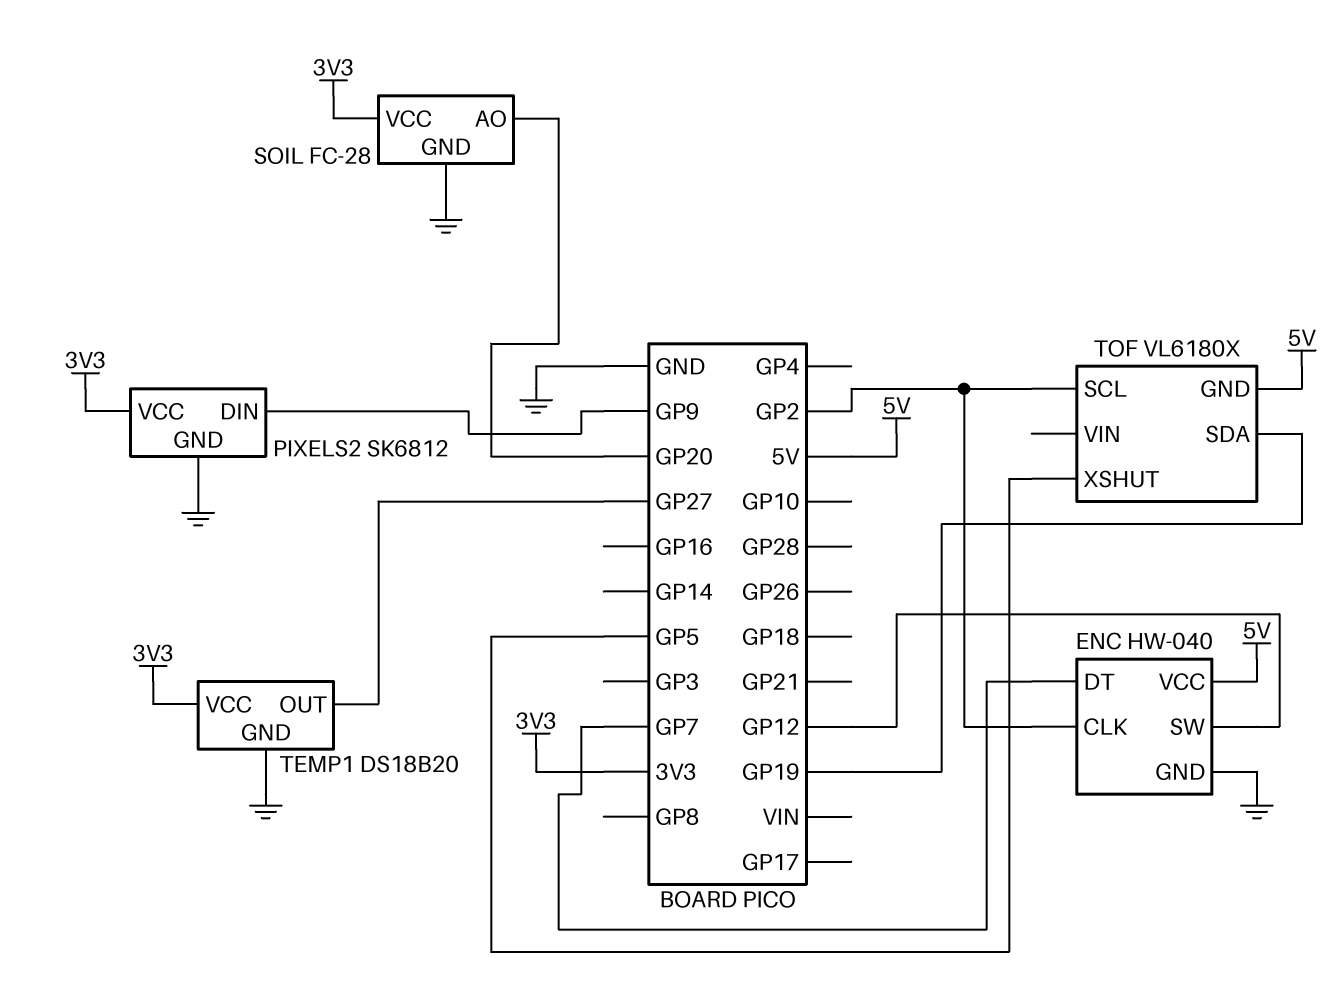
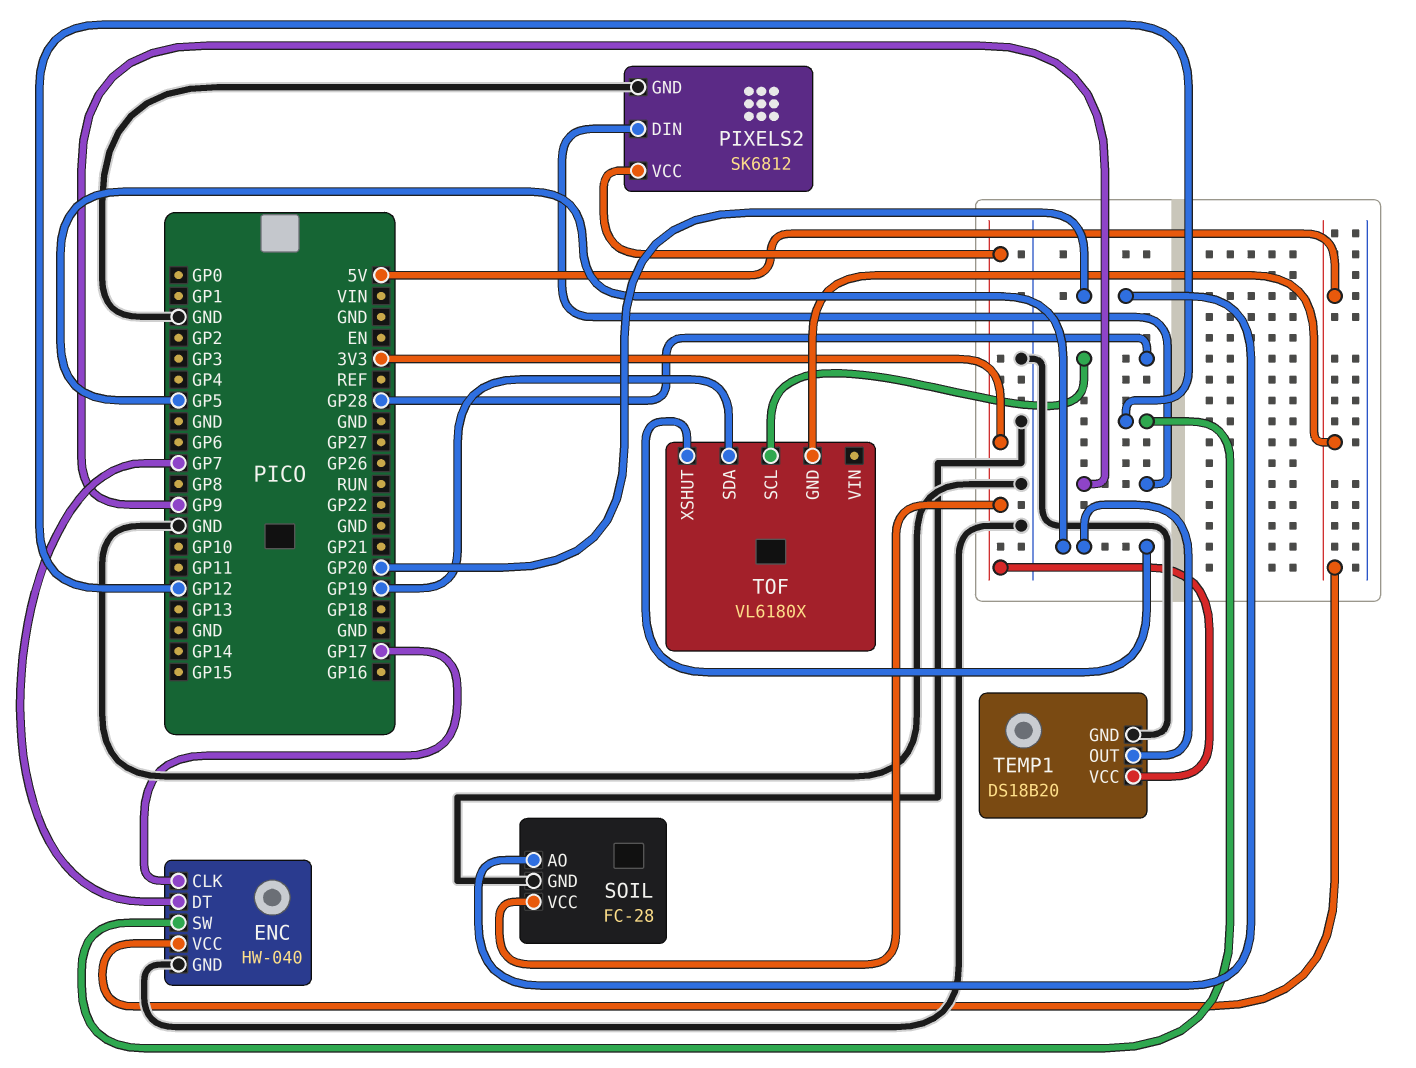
ENC pin CLK: GP2 -> GP17
TEMP1 pin OUT: GP27 -> GP5
TOF pin SCL: GP2 -> GP28

